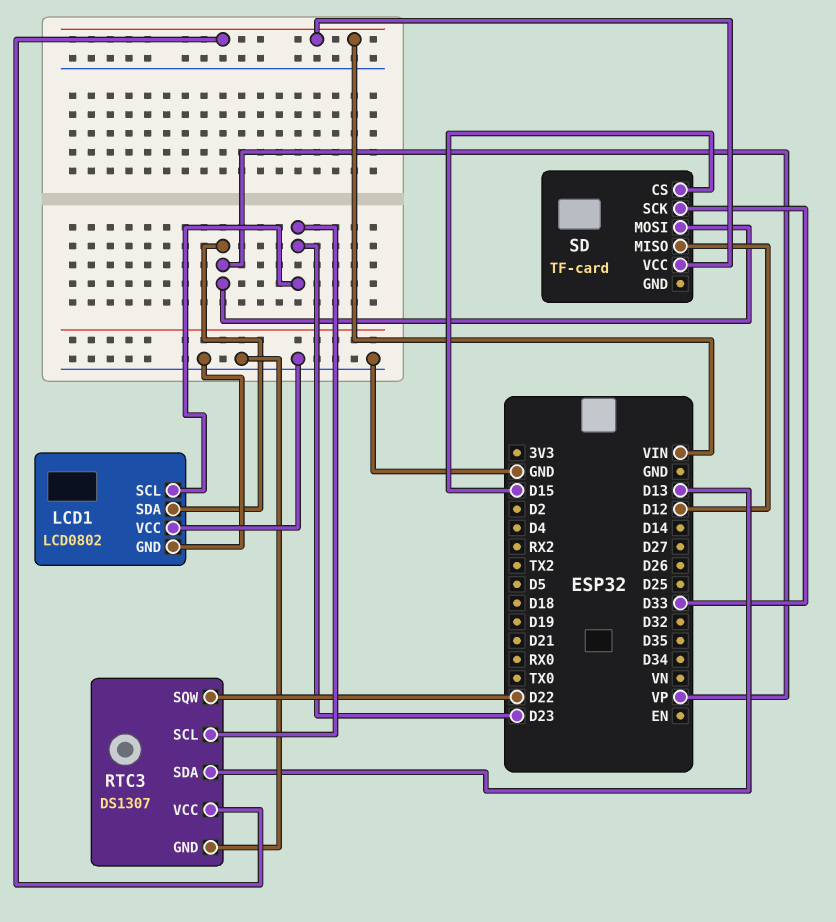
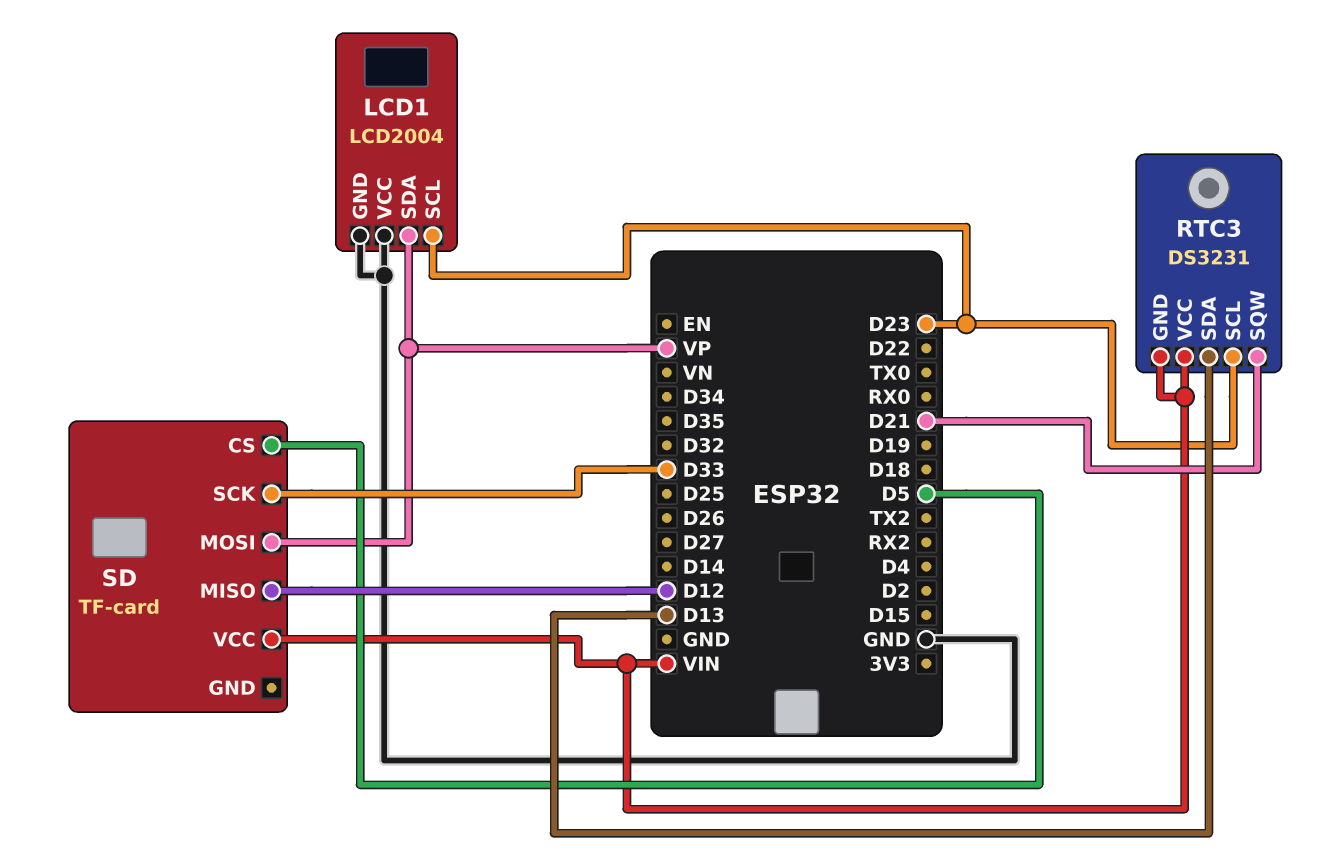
LCD1: LCD0802 -> LCD2004
RTC3: DS1307 -> DS3231
RTC3 pin GND: GND -> VIN
RTC3 pin SQW: D22 -> D21
SD pin CS: D15 -> D5

